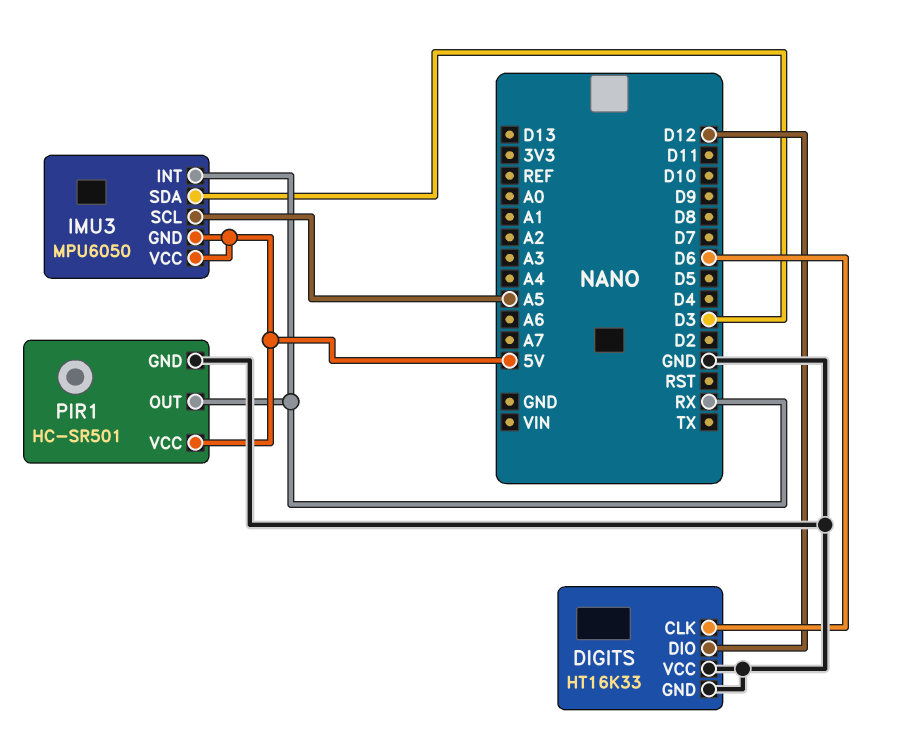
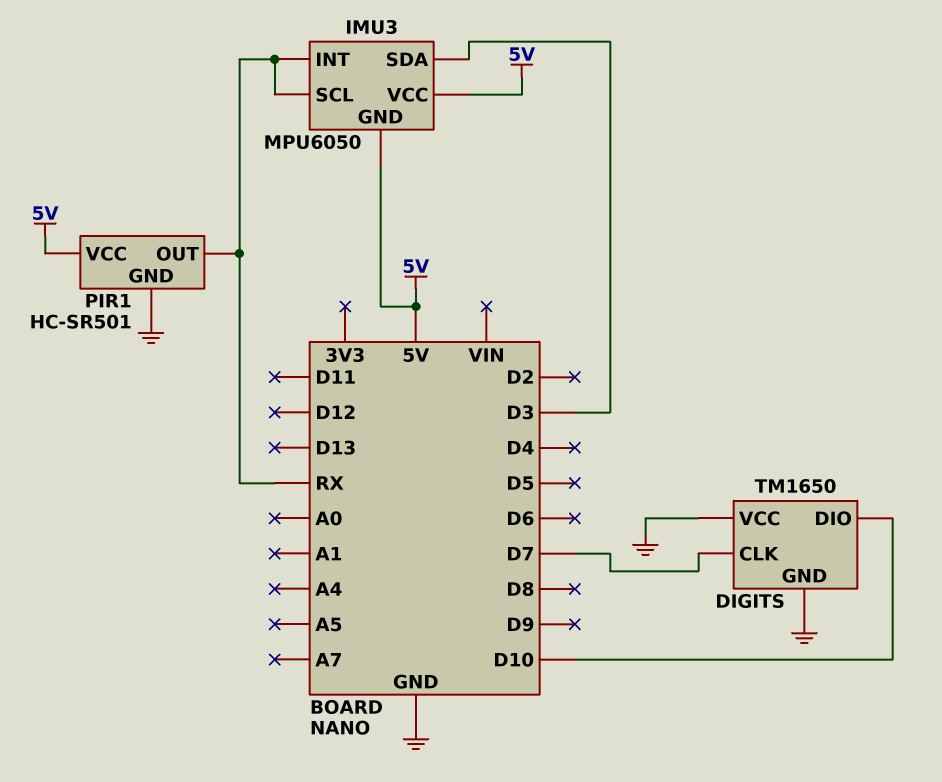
DIGITS: HT16K33 -> TM1650
DIGITS pin CLK: D6 -> D7
DIGITS pin DIO: D12 -> D10
IMU3 pin SCL: A5 -> RX

